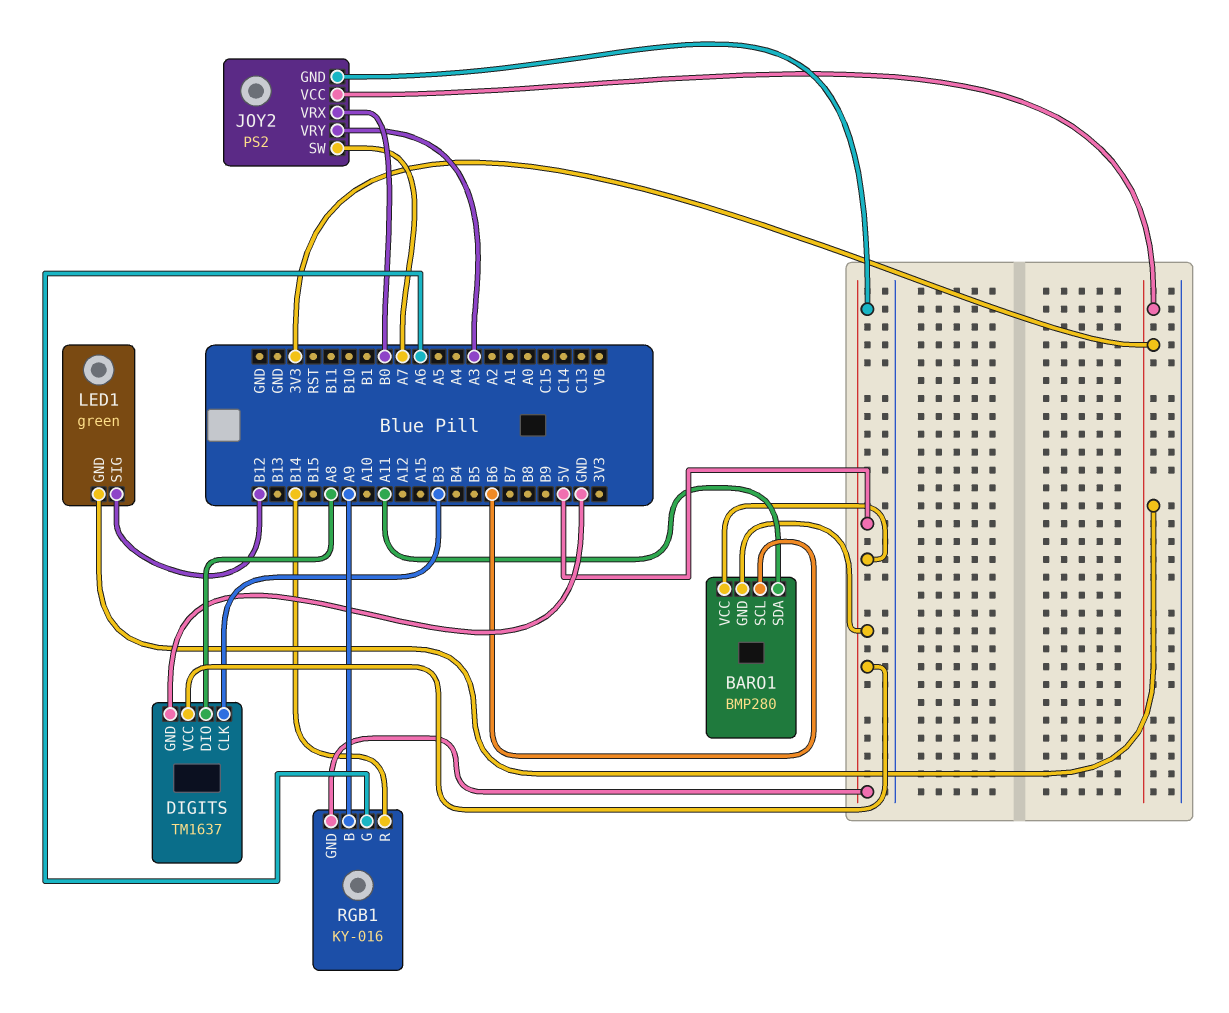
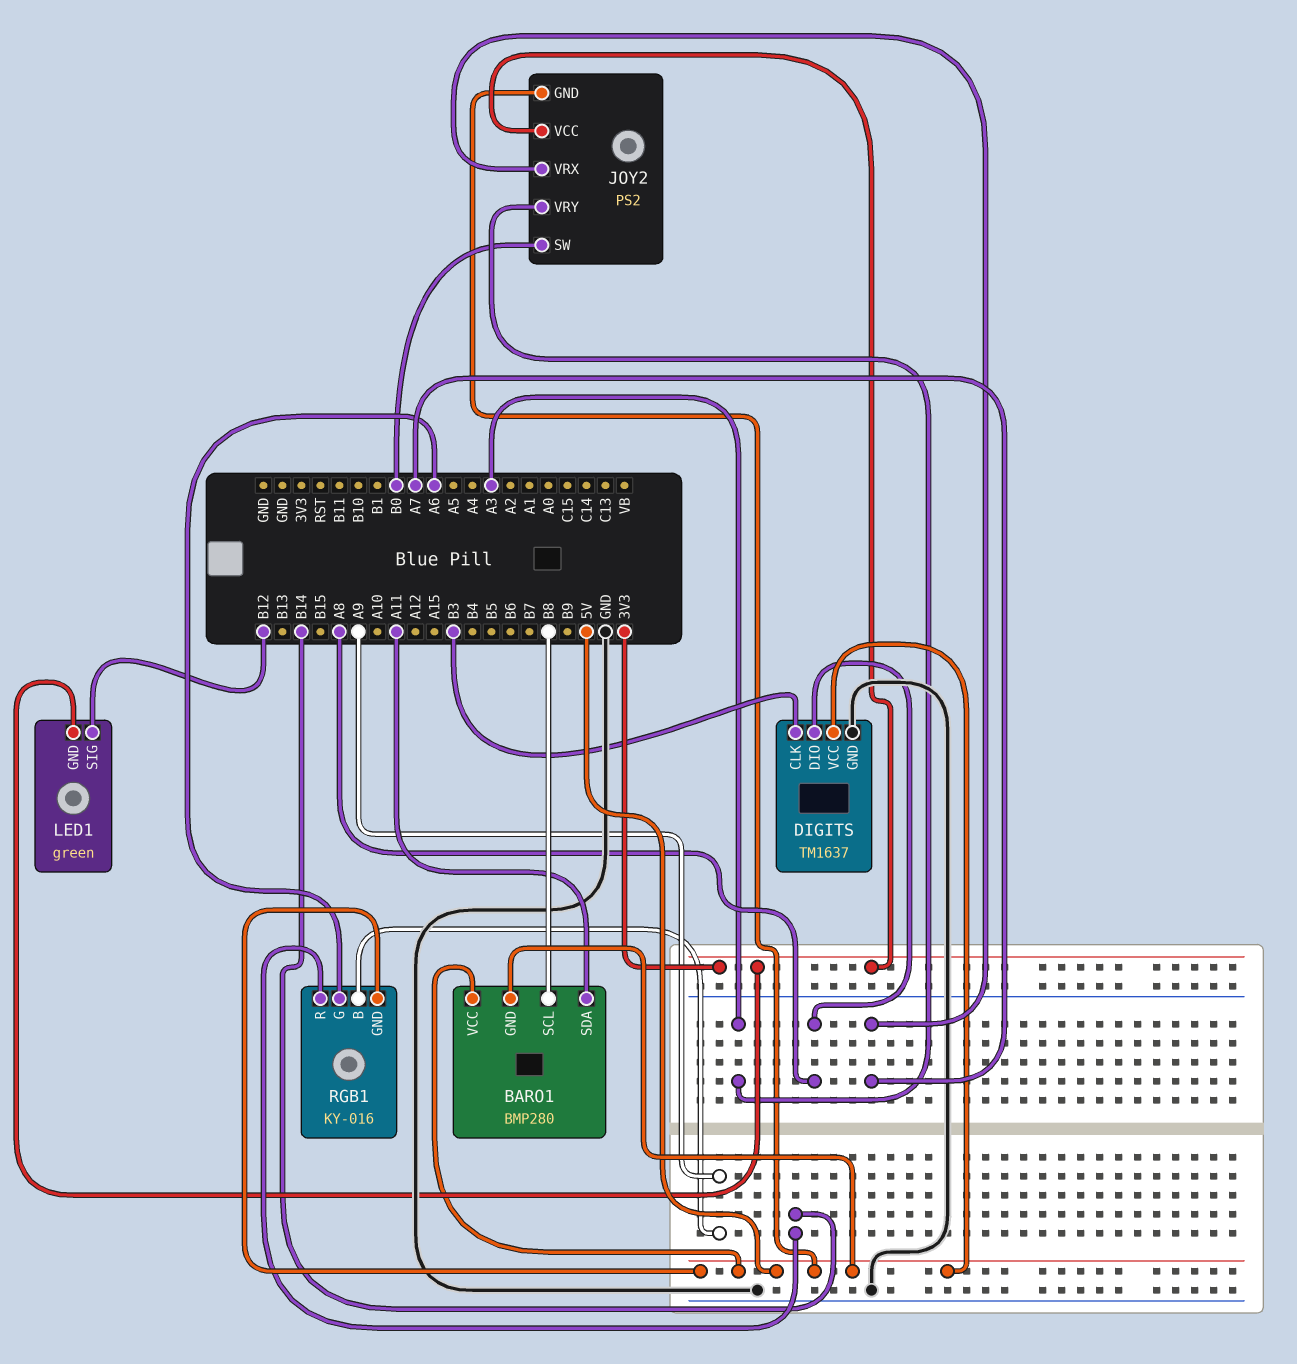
BARO1 pin SCL: B6 -> B8
JOY2 pin SW: A7 -> B0
JOY2 pin VRX: B0 -> A7

